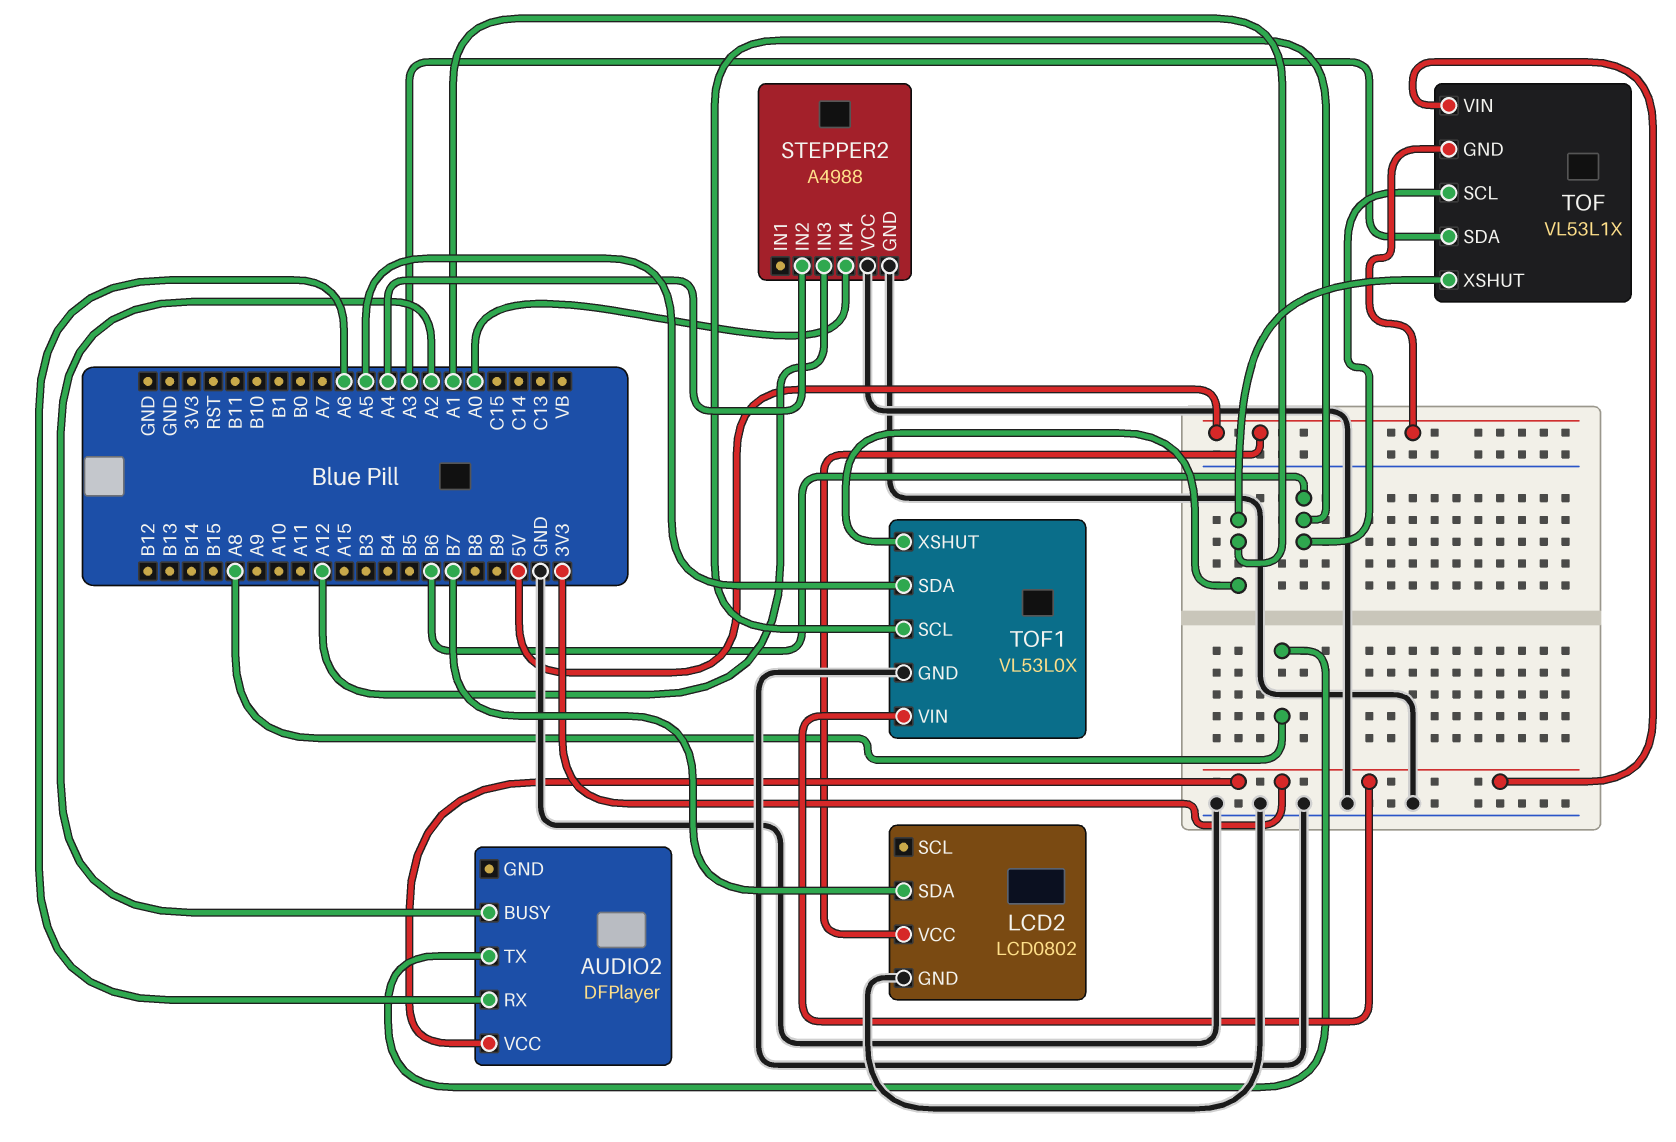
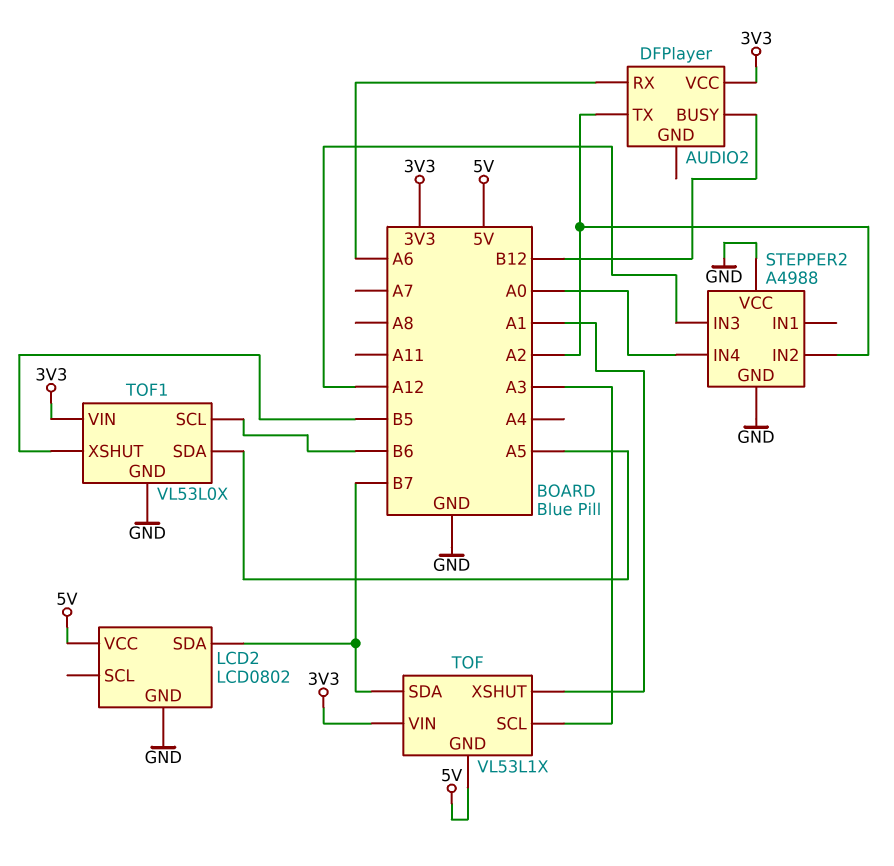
AUDIO2 pin BUSY: A2 -> B12
AUDIO2 pin TX: A8 -> A2
STEPPER2 pin IN2: A4 -> A2
TOF pin SCL: B6 -> A3
TOF pin SDA: A3 -> B7
TOF1 pin XSHUT: A1 -> B5

